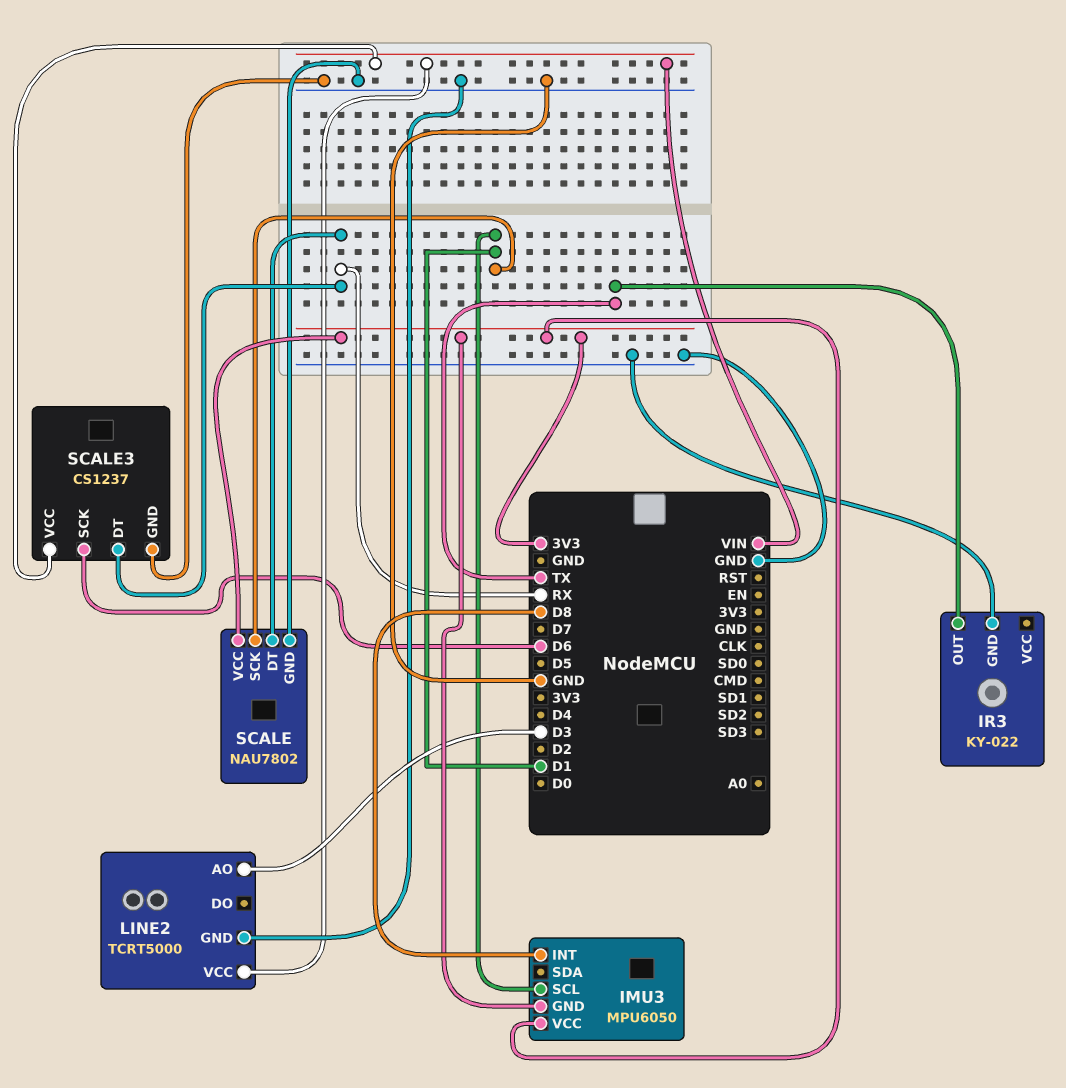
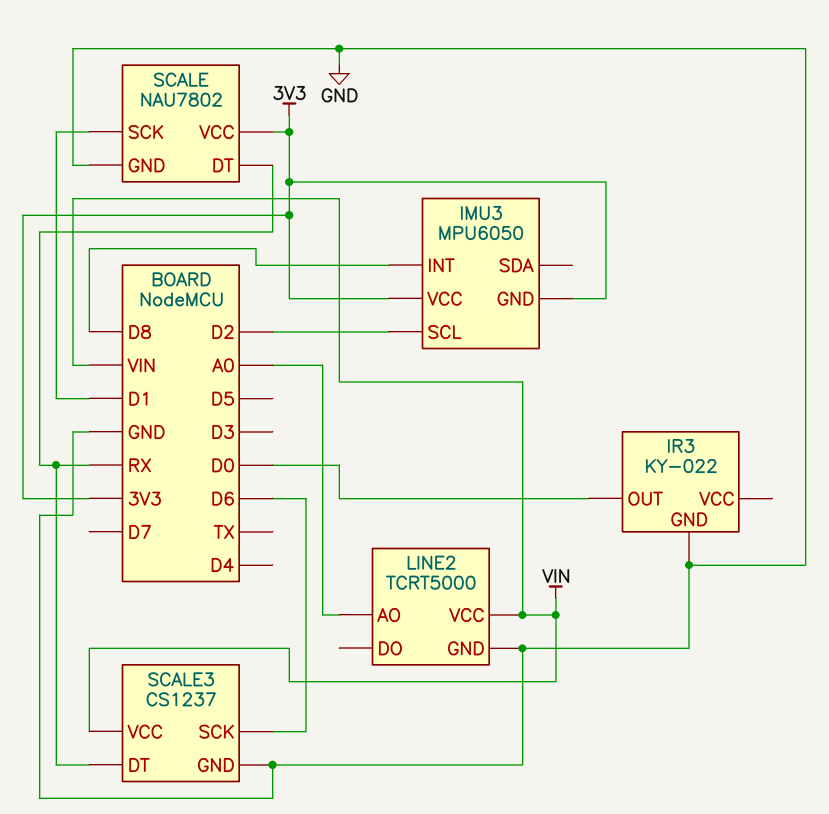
IMU3 pin SCL: D1 -> D2
IR3 pin OUT: TX -> D0
LINE2 pin AO: D3 -> A0

